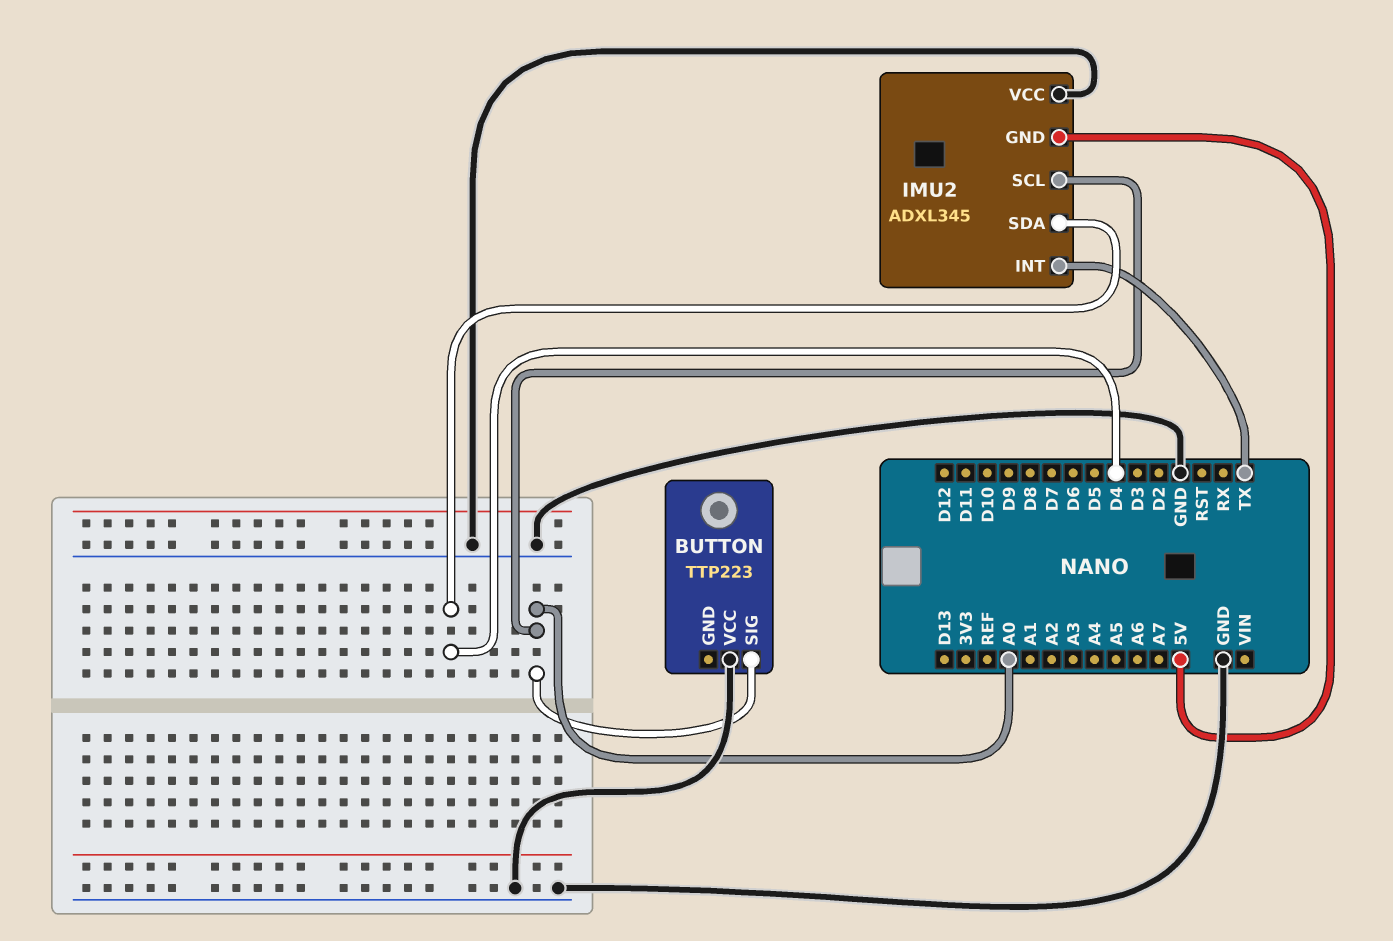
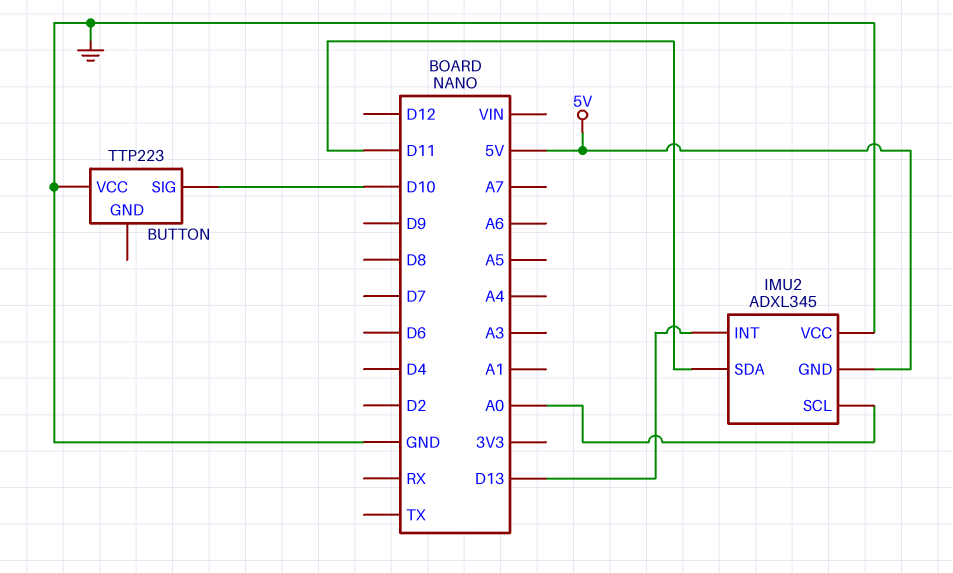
BUTTON pin SIG: A0 -> D10
IMU2 pin INT: TX -> D13
IMU2 pin SDA: D4 -> D11

